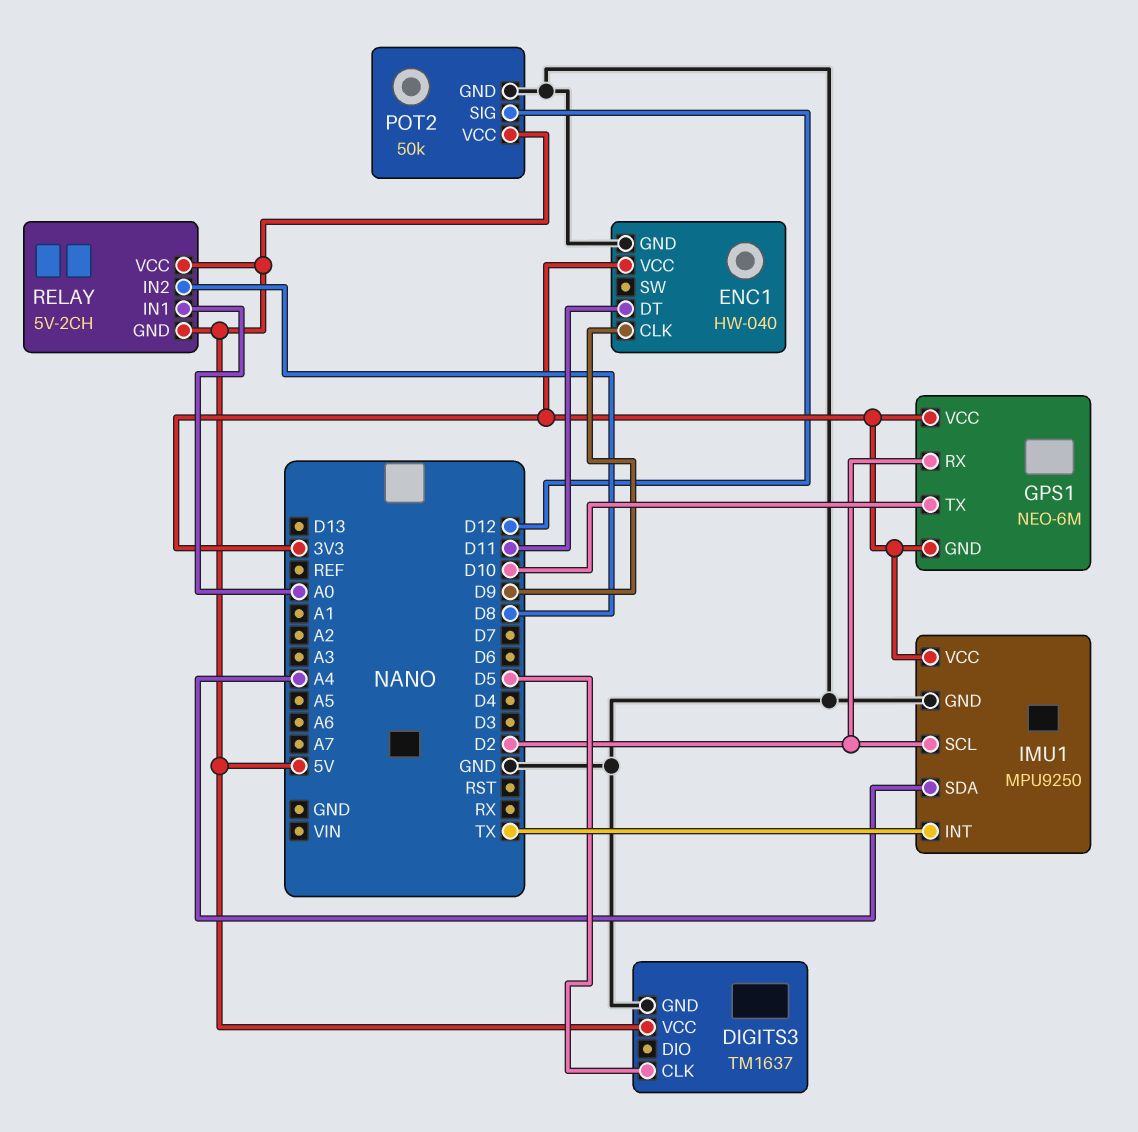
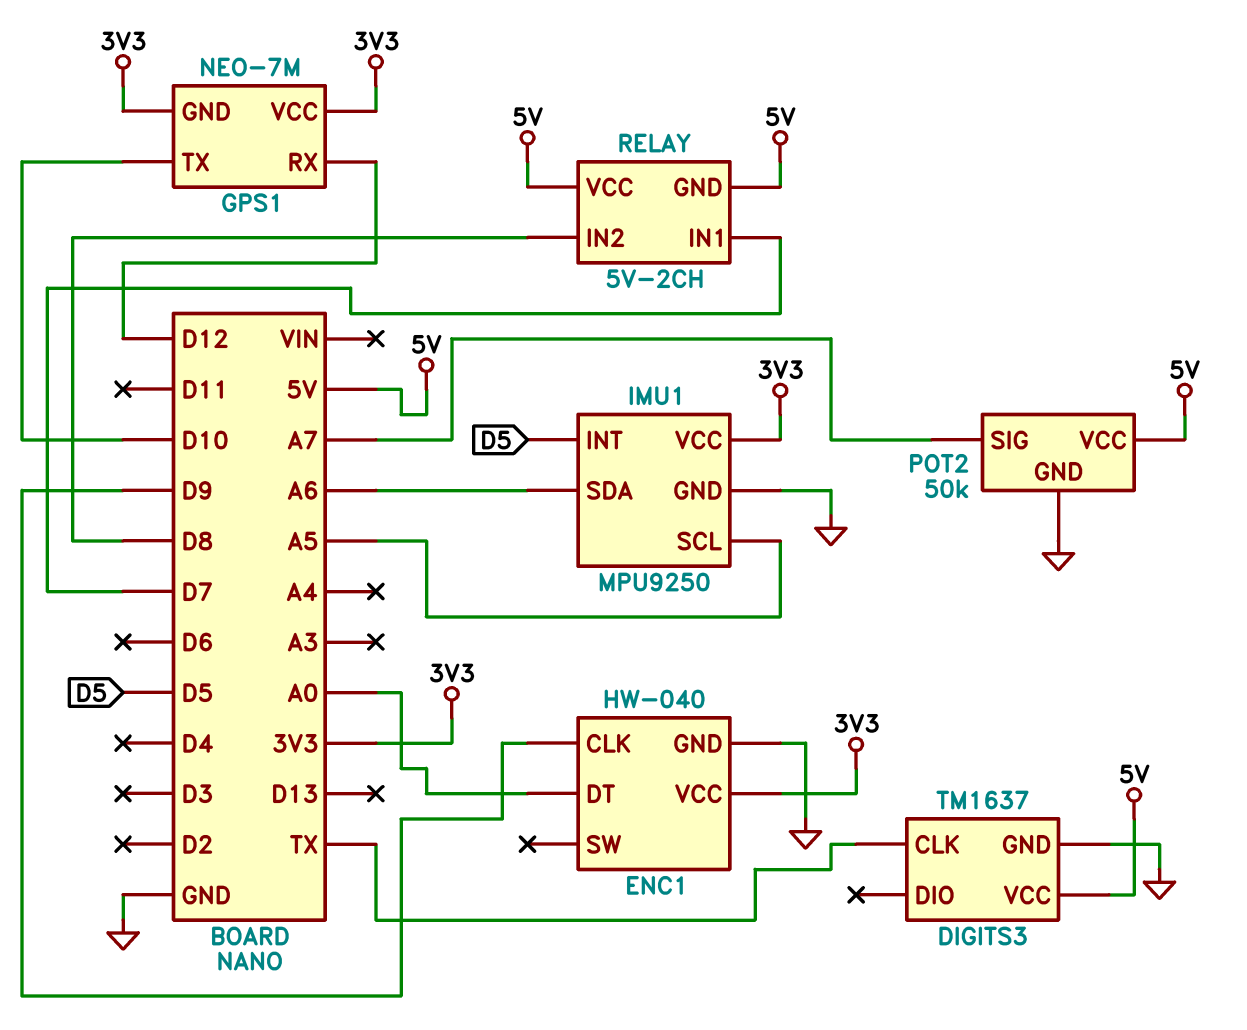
DIGITS3 pin CLK: D5 -> TX
ENC1 pin DT: D11 -> A0
GPS1: NEO-6M -> NEO-7M
GPS1 pin RX: D2 -> D12
IMU1 pin INT: TX -> D5
IMU1 pin SCL: D2 -> A5
IMU1 pin SDA: A4 -> A6
POT2 pin SIG: D12 -> A7
RELAY pin IN1: A0 -> D7

